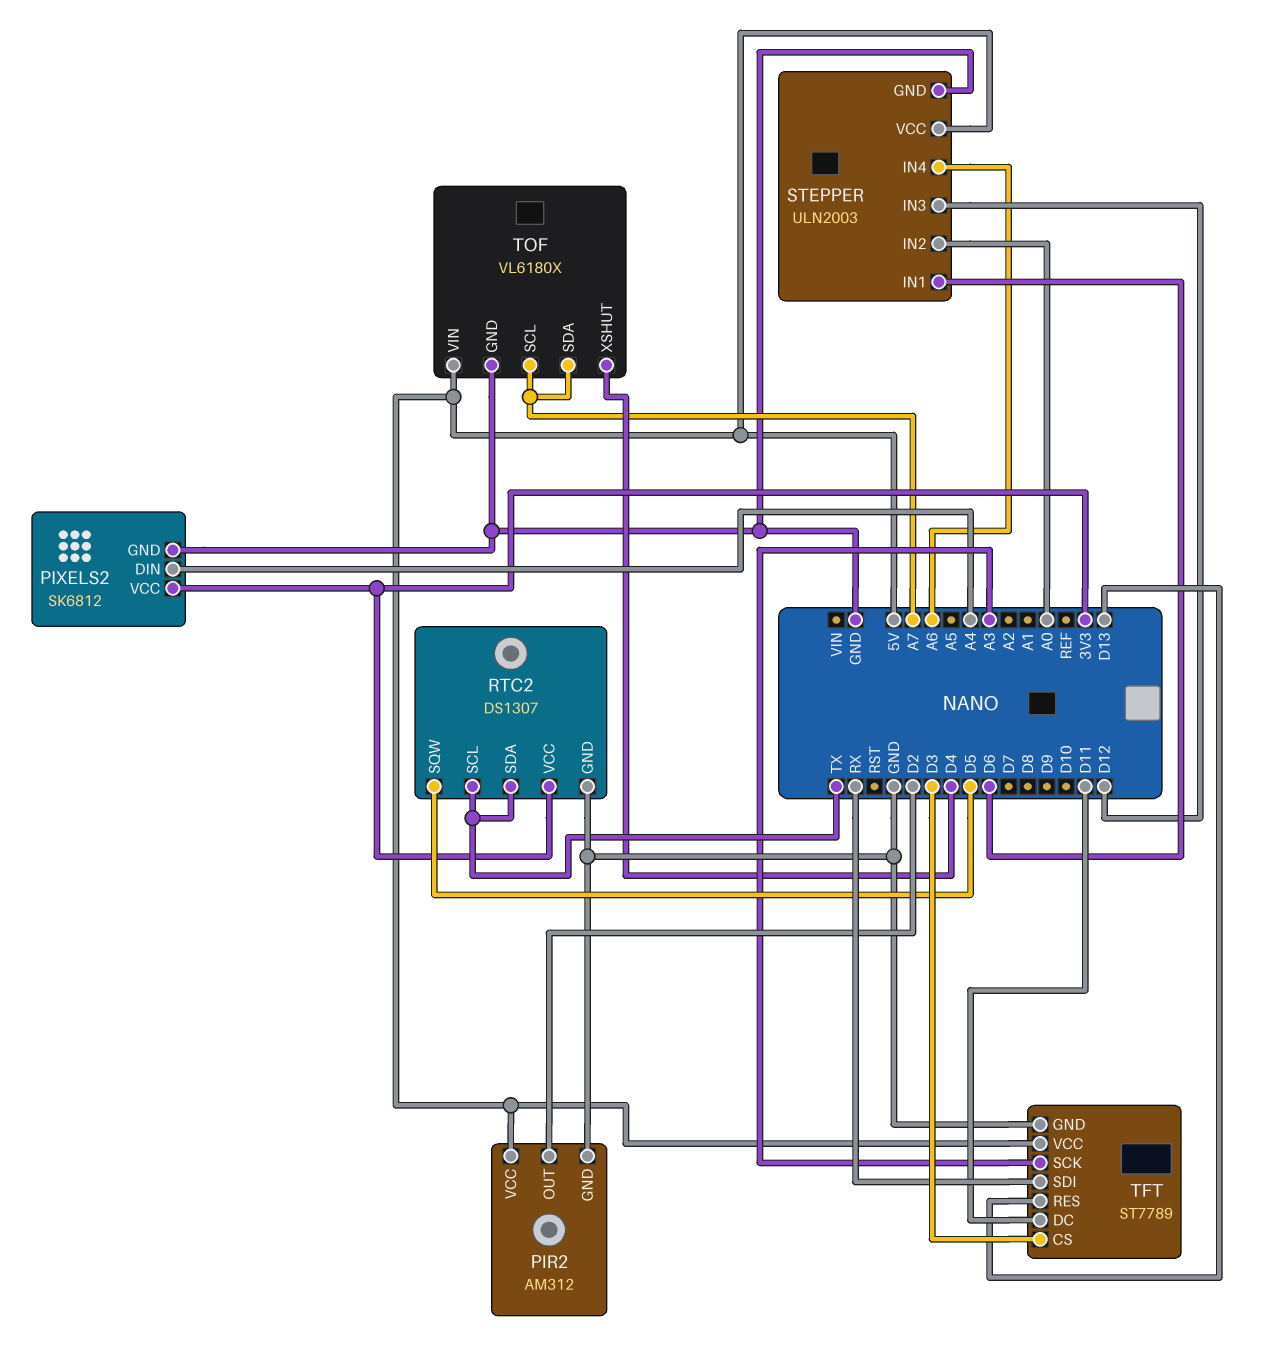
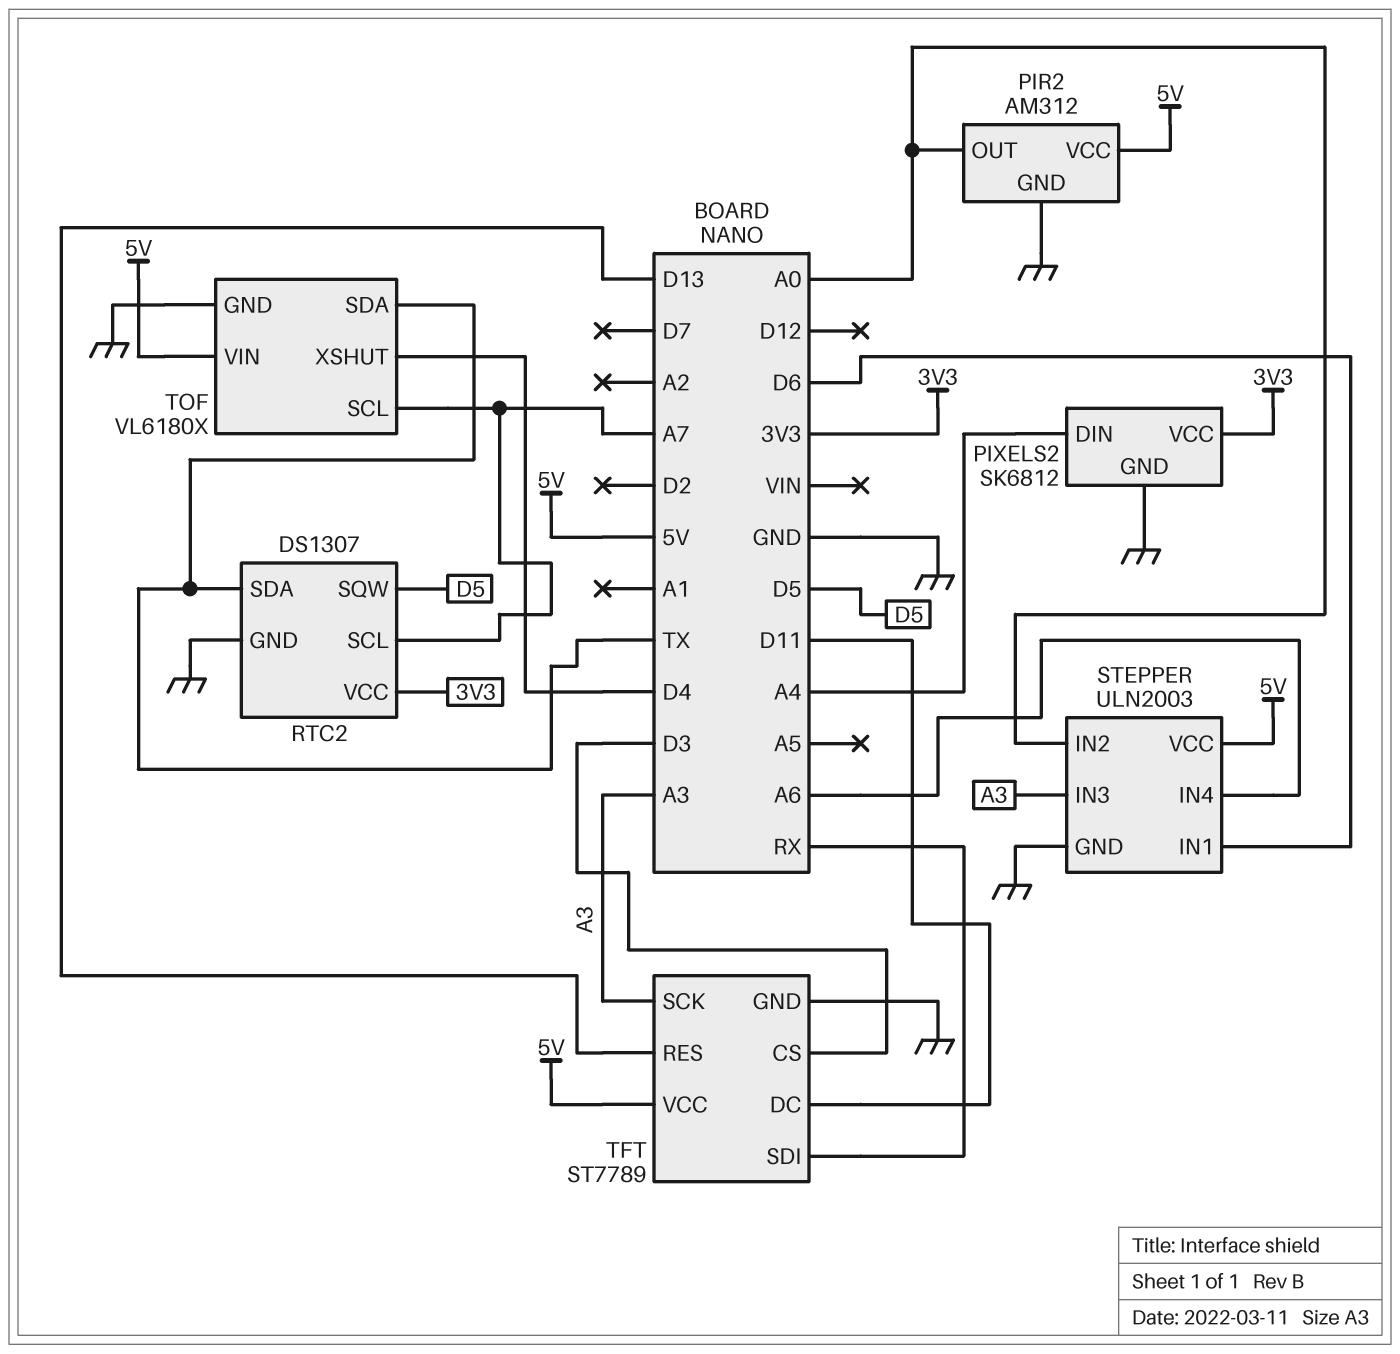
PIR2 pin OUT: D2 -> A0
RTC2 pin SCL: TX -> A7
STEPPER pin IN3: D12 -> A3
TOF pin SDA: A7 -> TX

